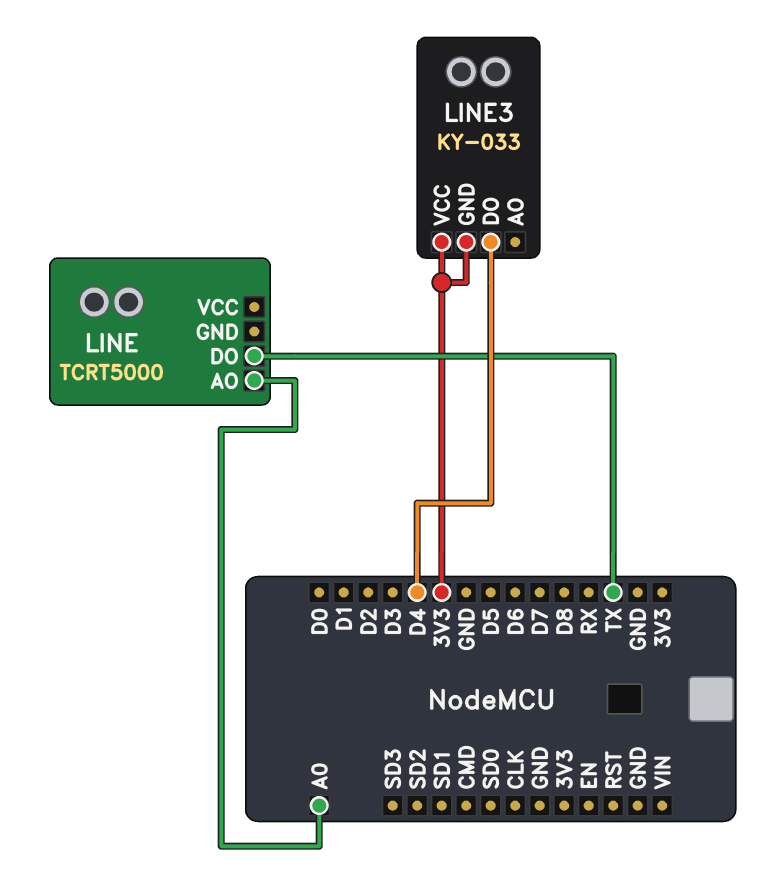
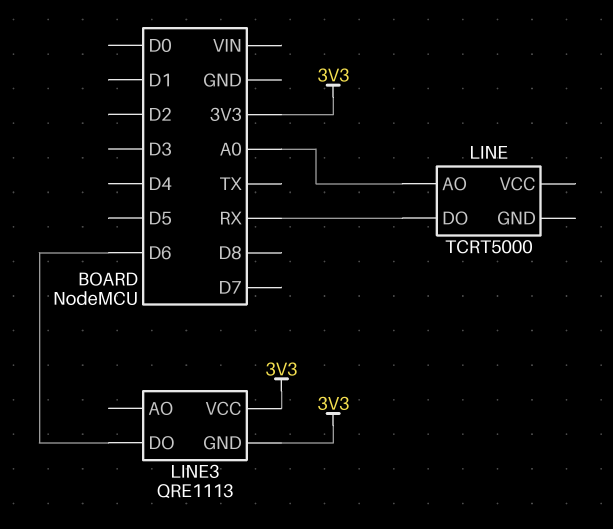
LINE pin DO: TX -> RX
LINE3: KY-033 -> QRE1113
LINE3 pin DO: D4 -> D6

